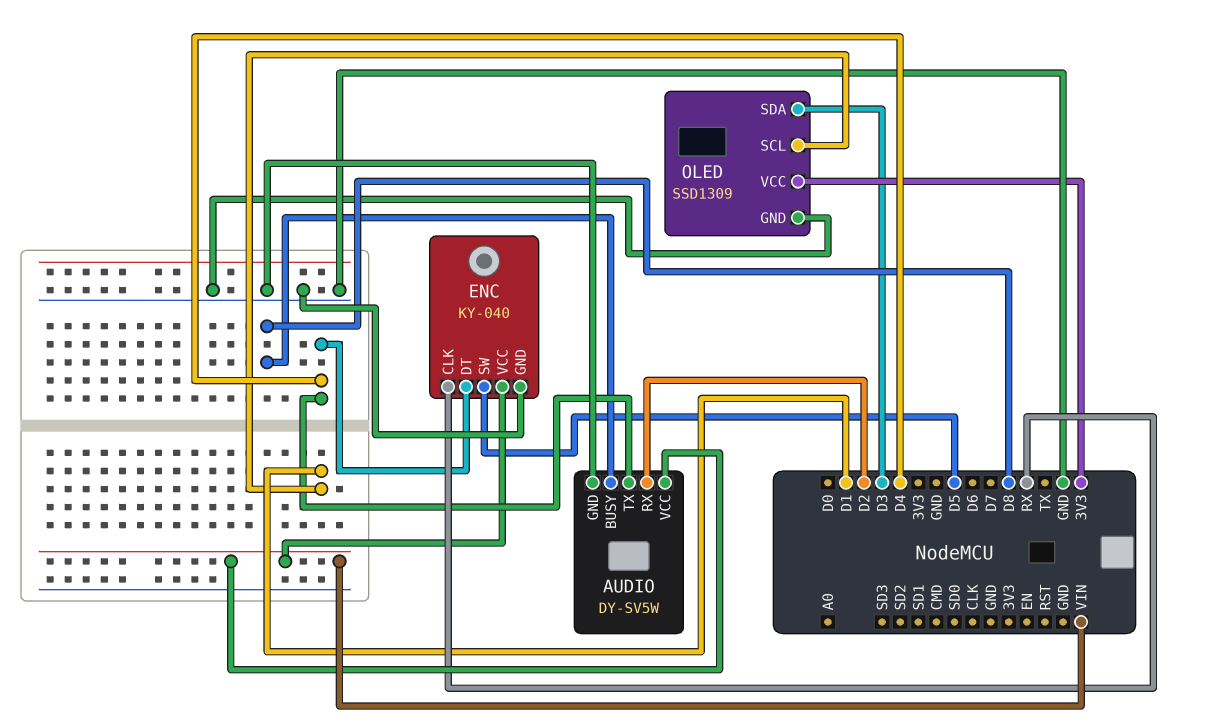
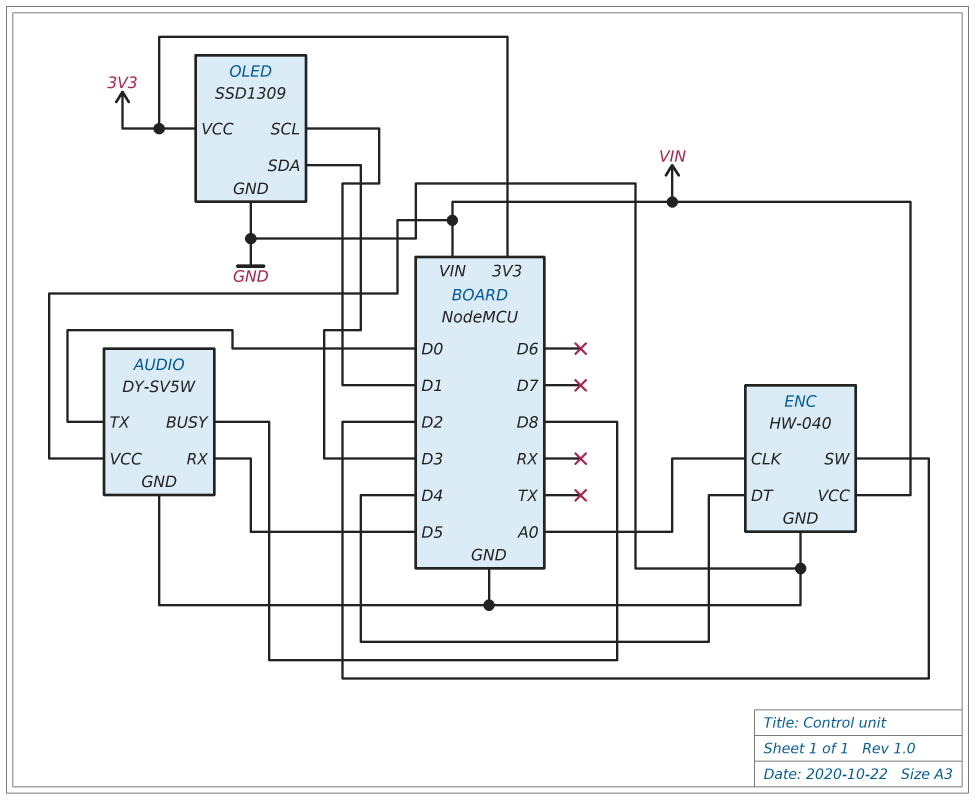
AUDIO pin RX: D2 -> D5
AUDIO pin TX: D4 -> D0
ENC: KY-040 -> HW-040
ENC pin CLK: RX -> A0
ENC pin SW: D5 -> D2

